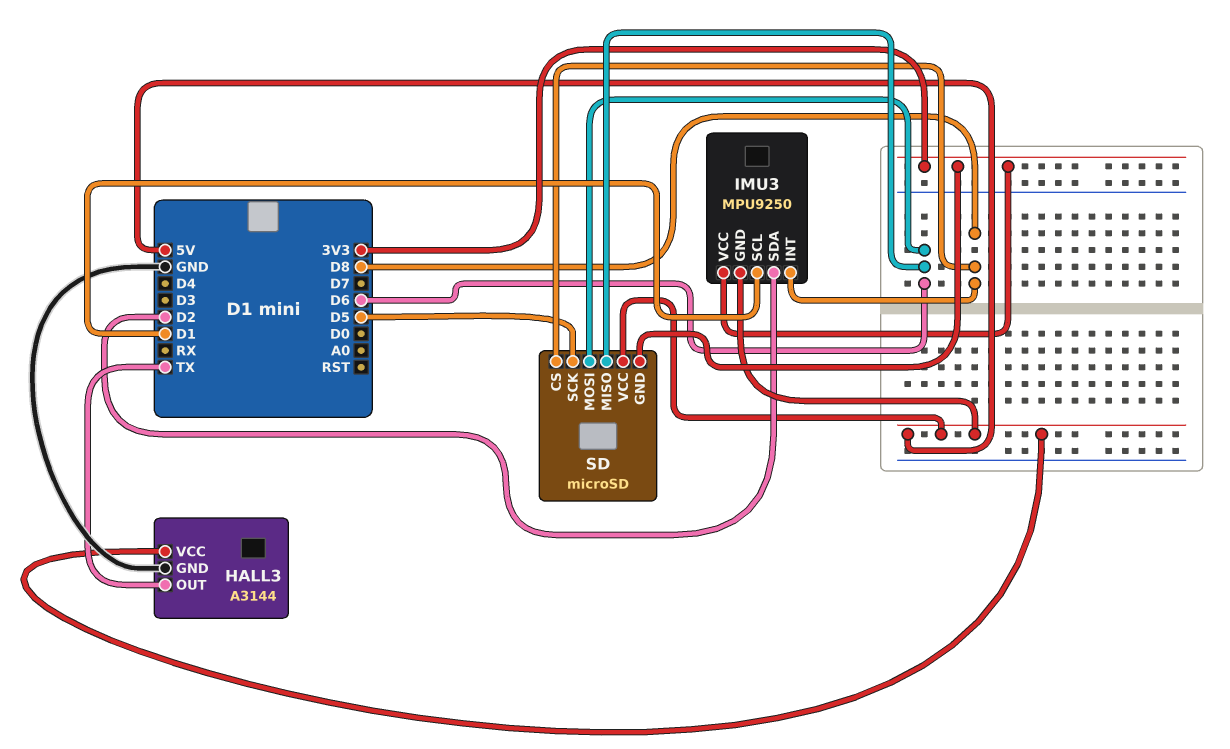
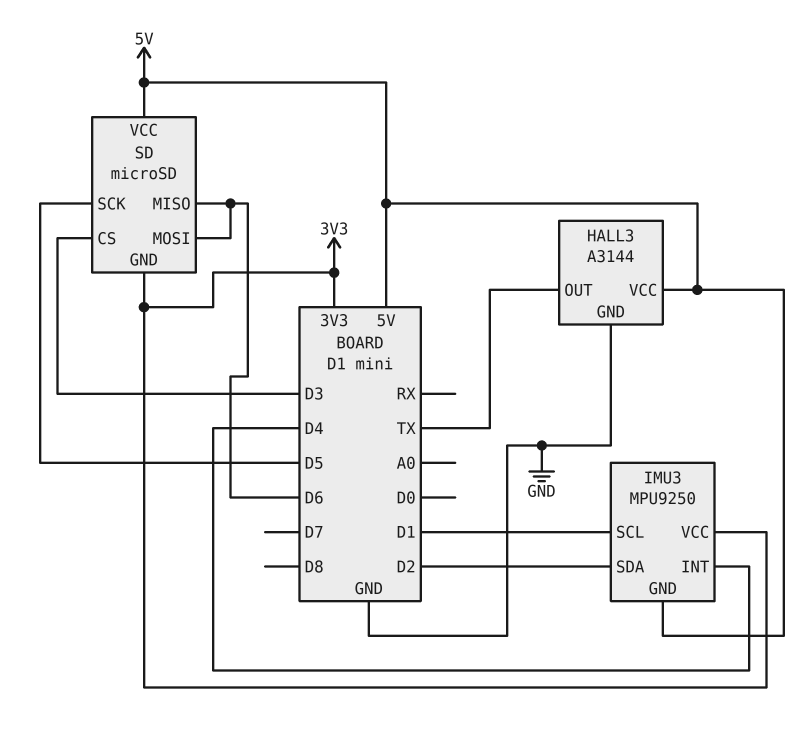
IMU3 pin INT: D8 -> D4
SD pin CS: D8 -> D3

